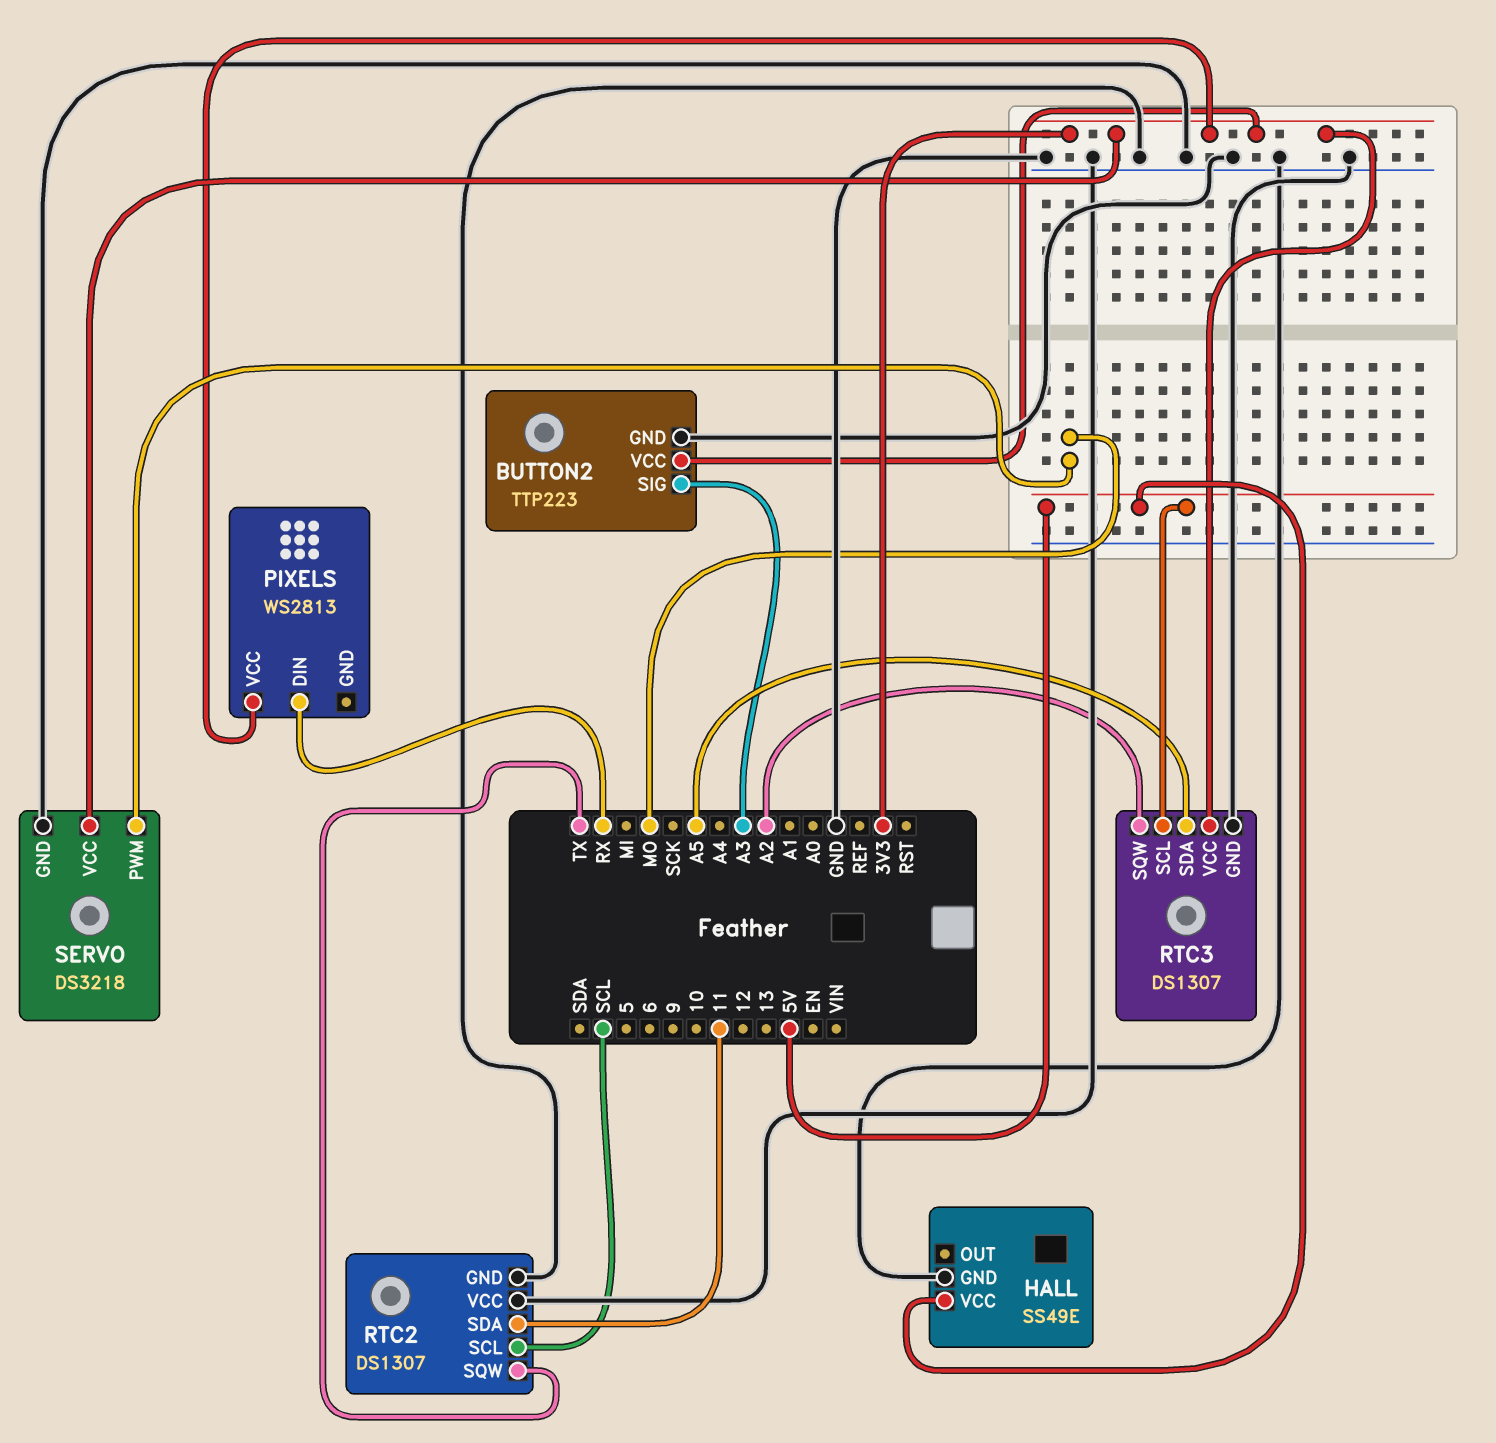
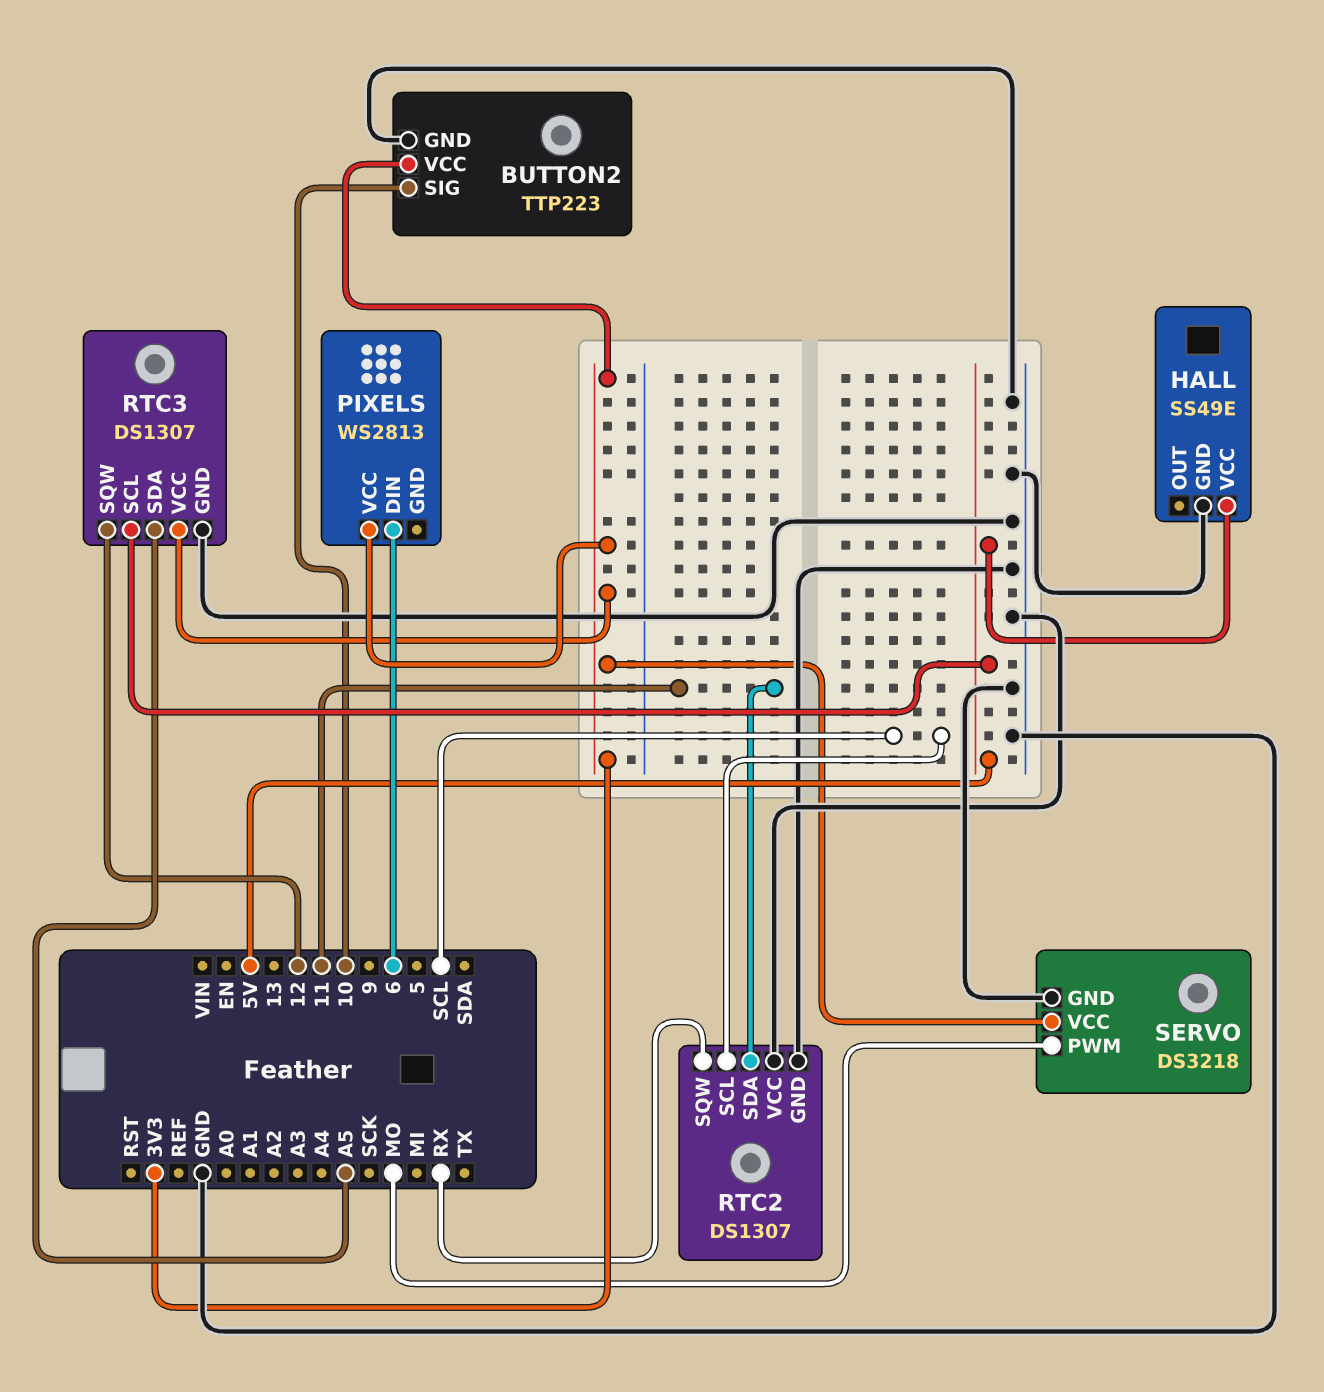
BUTTON2 pin SIG: A3 -> 10
PIXELS pin DIN: RX -> 6
RTC2 pin SQW: TX -> RX
RTC3 pin SQW: A2 -> 12

